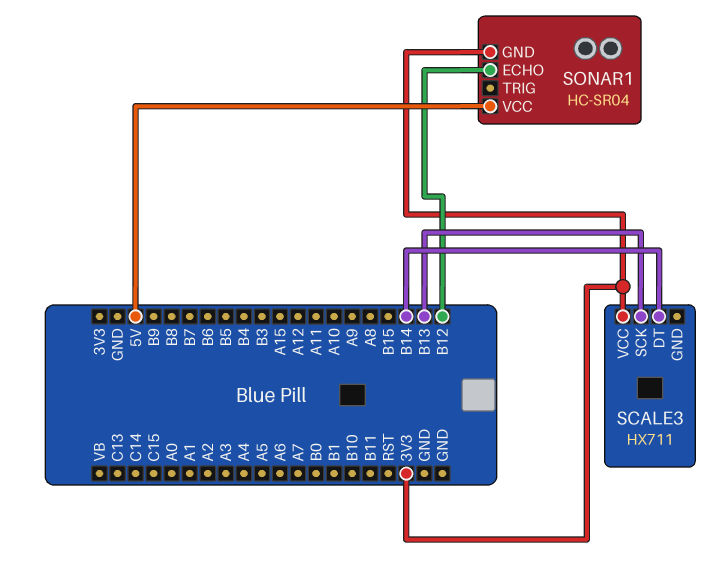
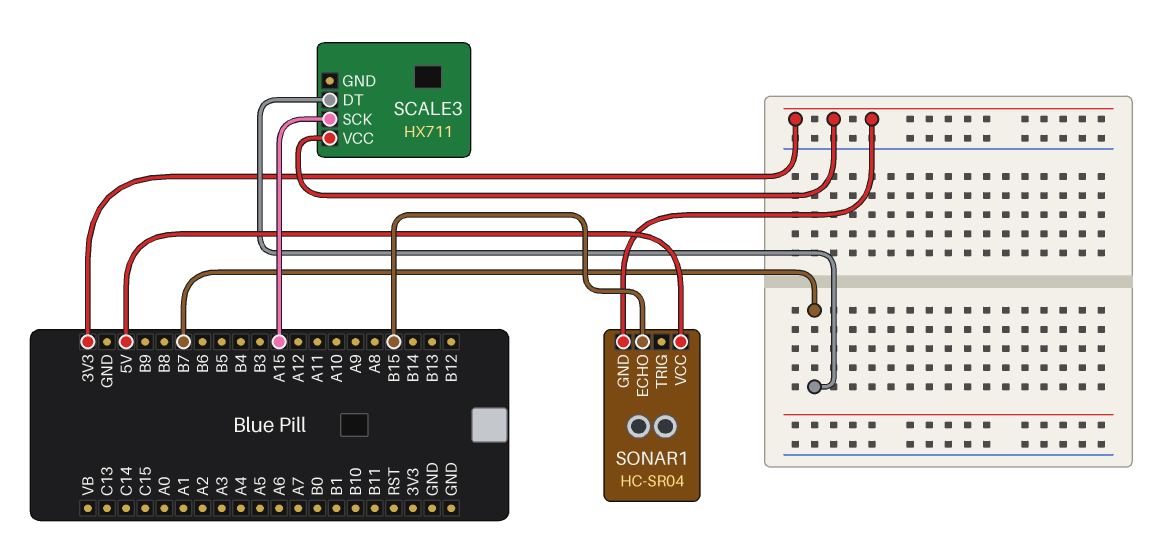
SCALE3 pin DT: B14 -> B7
SCALE3 pin SCK: B13 -> A15
SONAR1 pin ECHO: B12 -> B15

